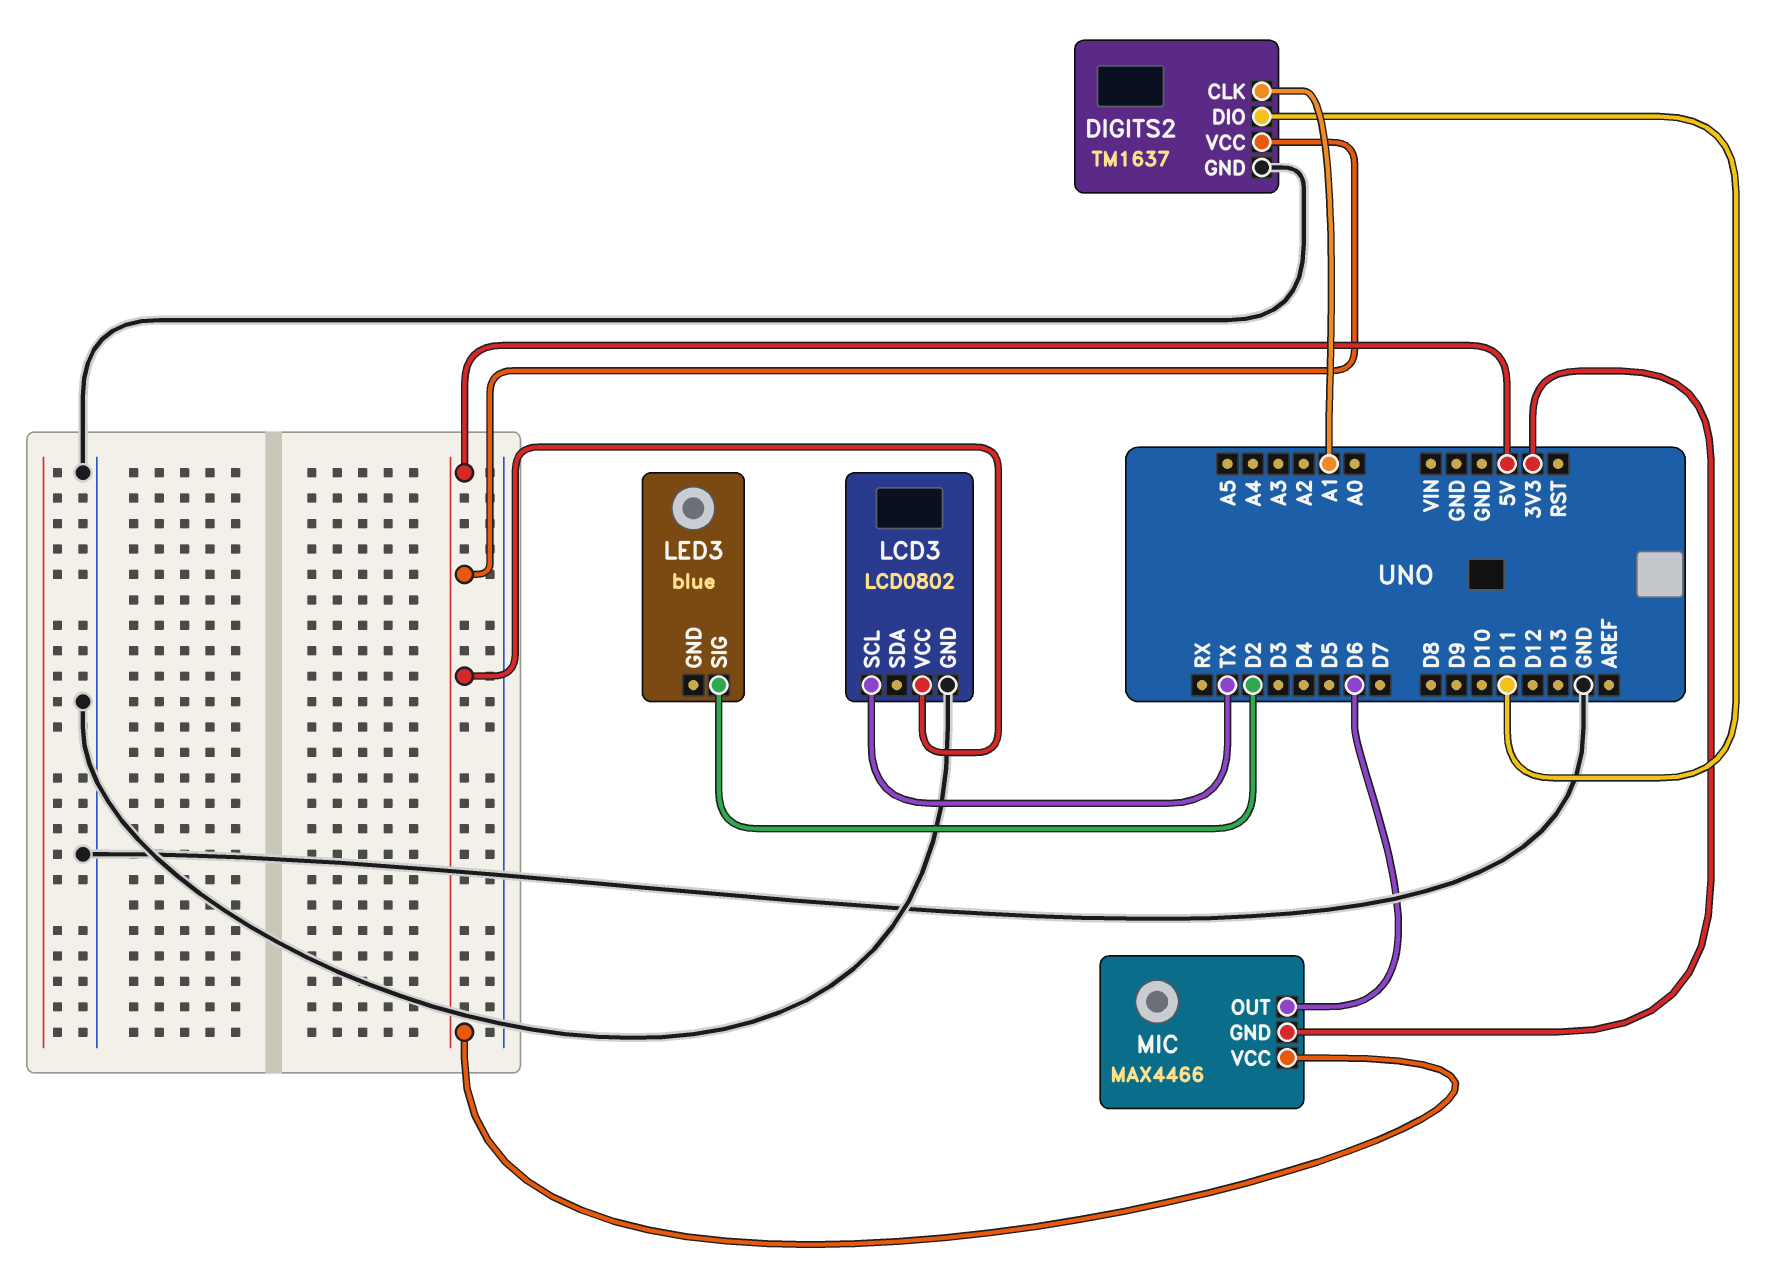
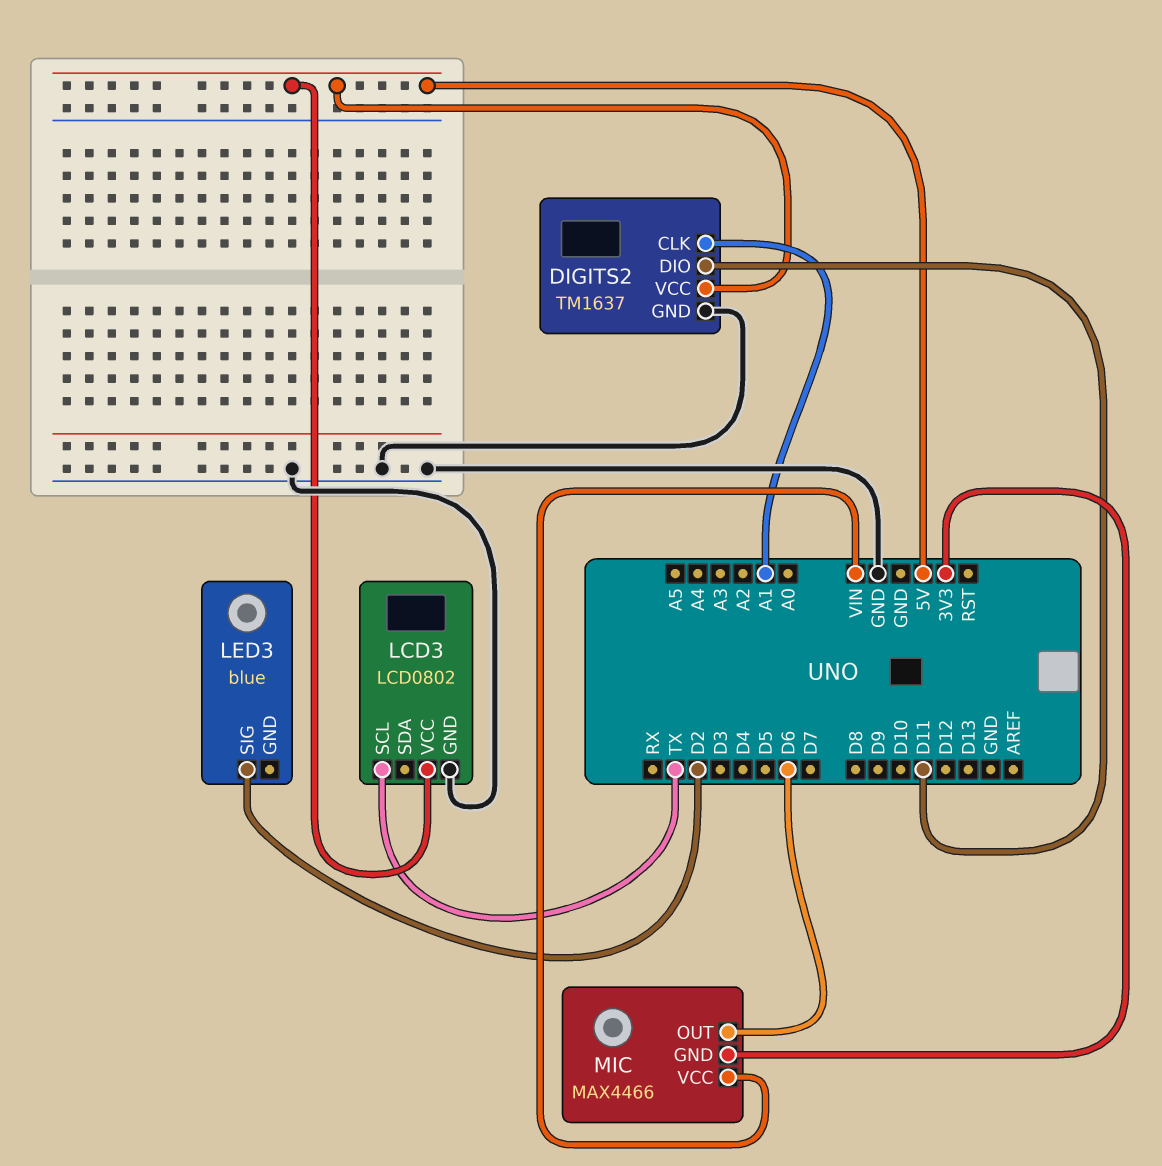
MIC pin VCC: 5V -> VIN

